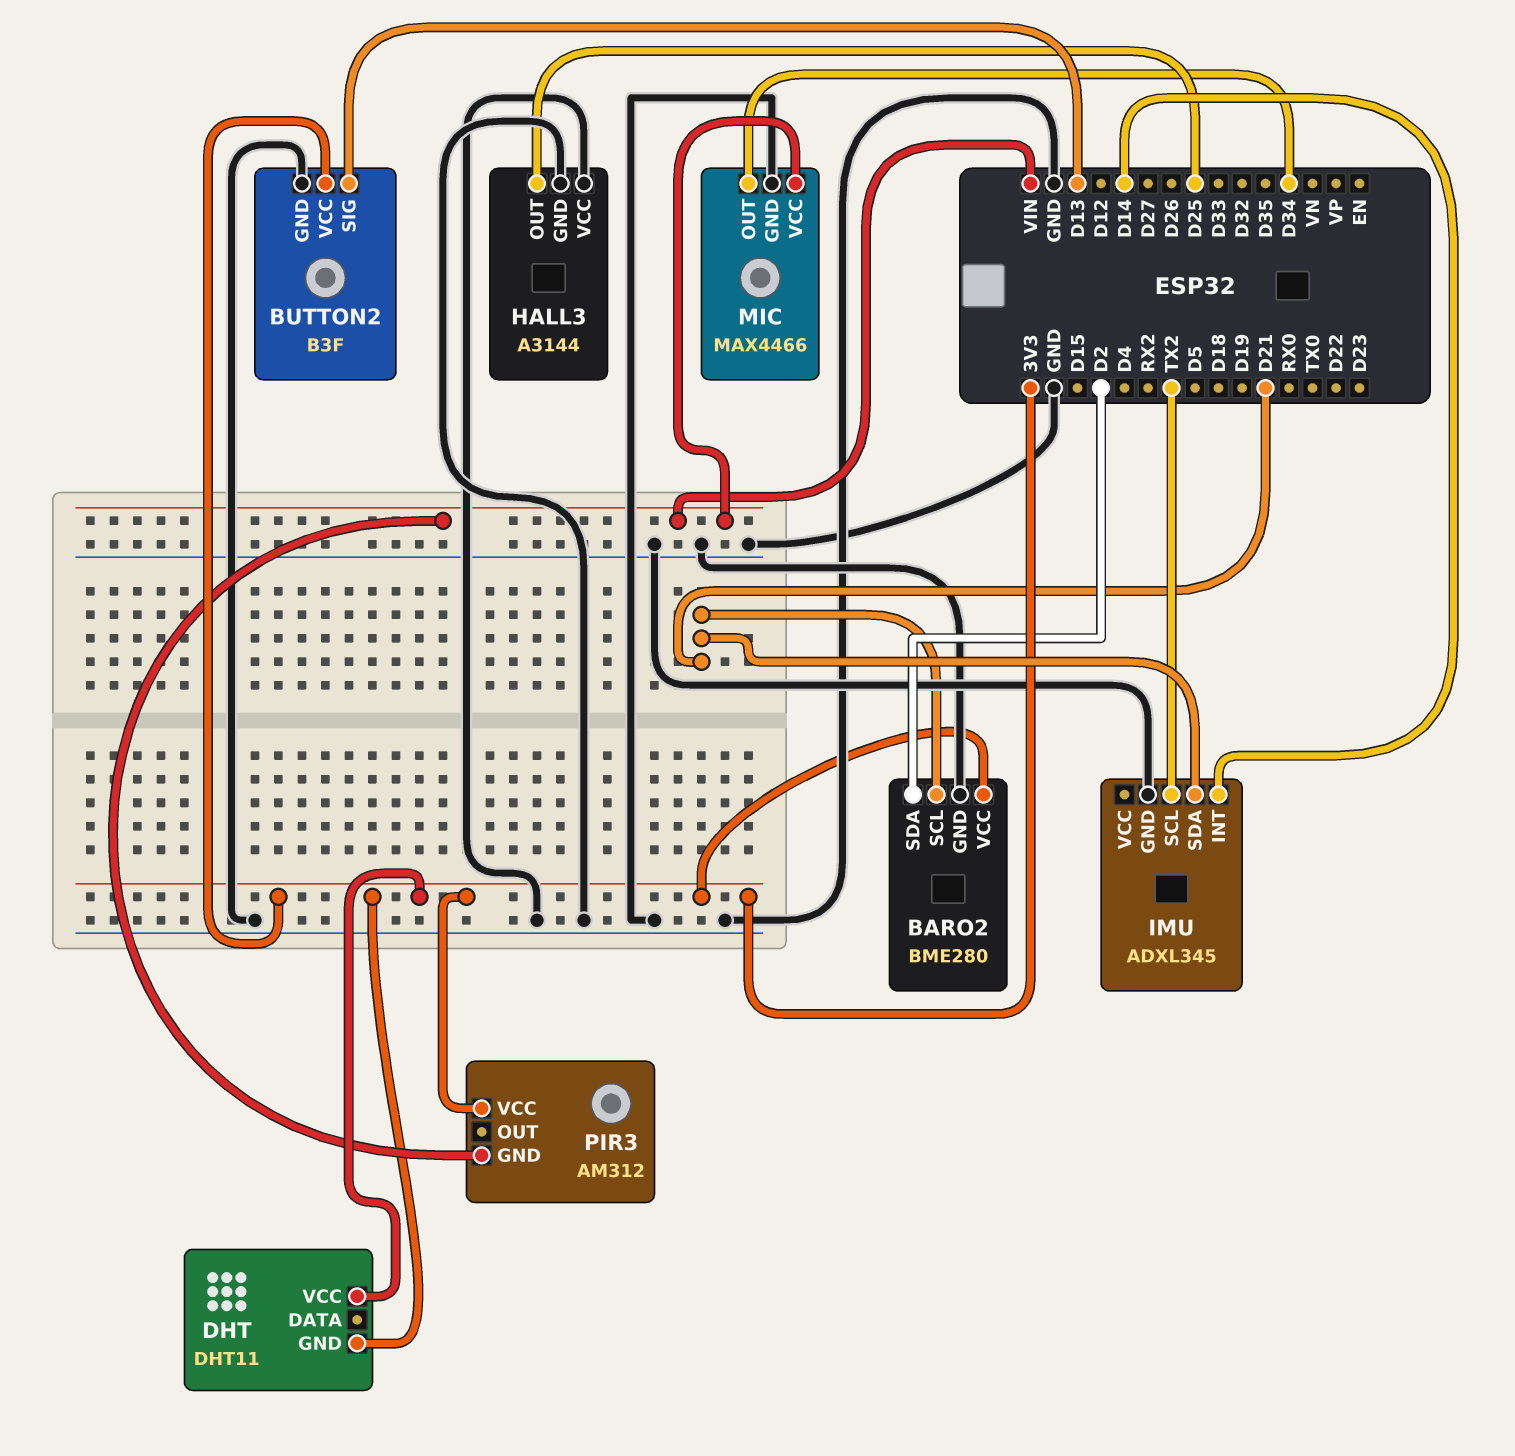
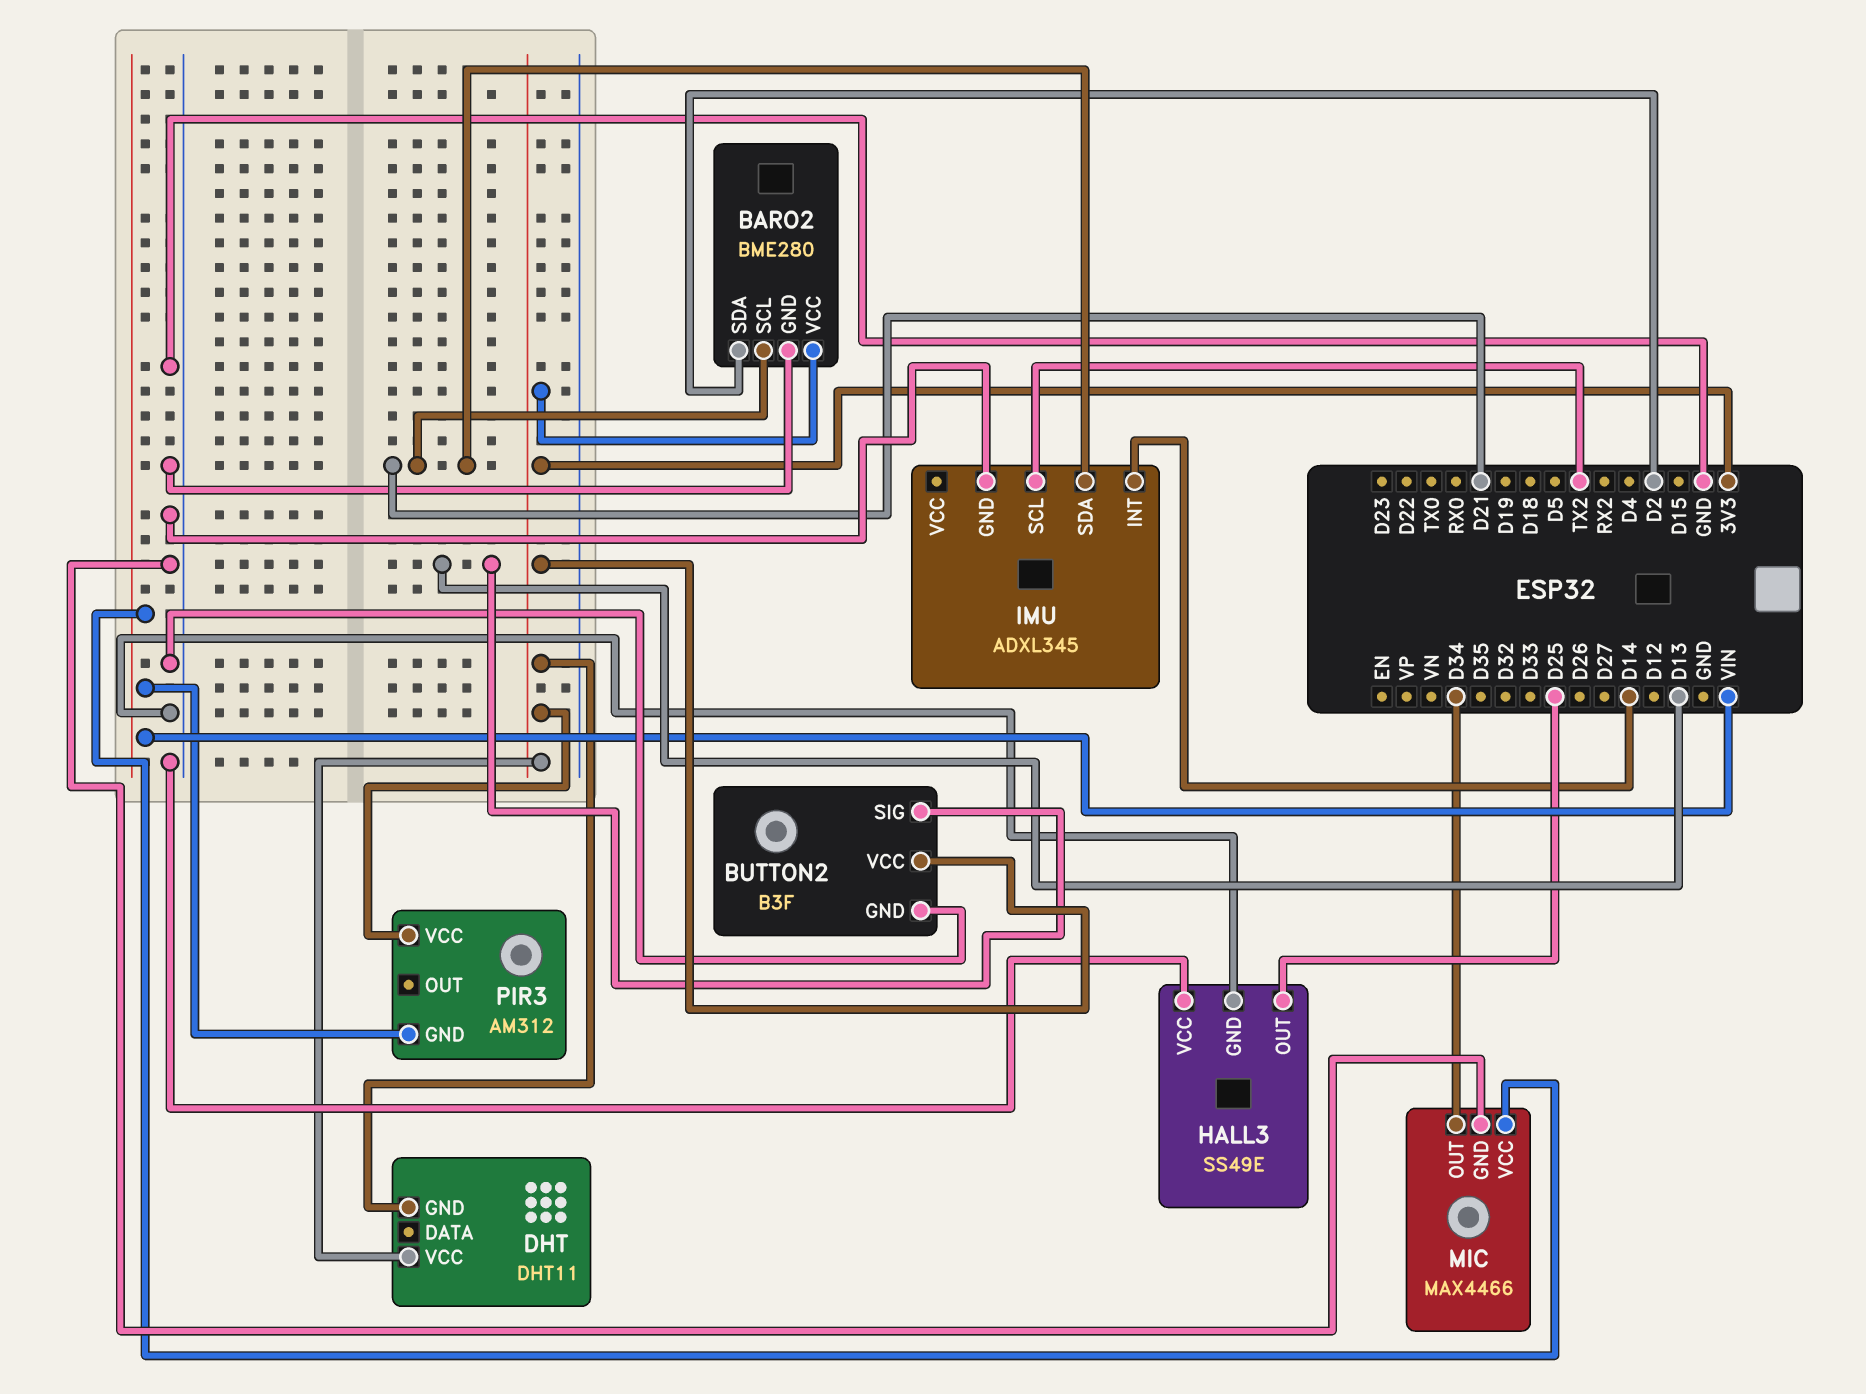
HALL3: A3144 -> SS49E

